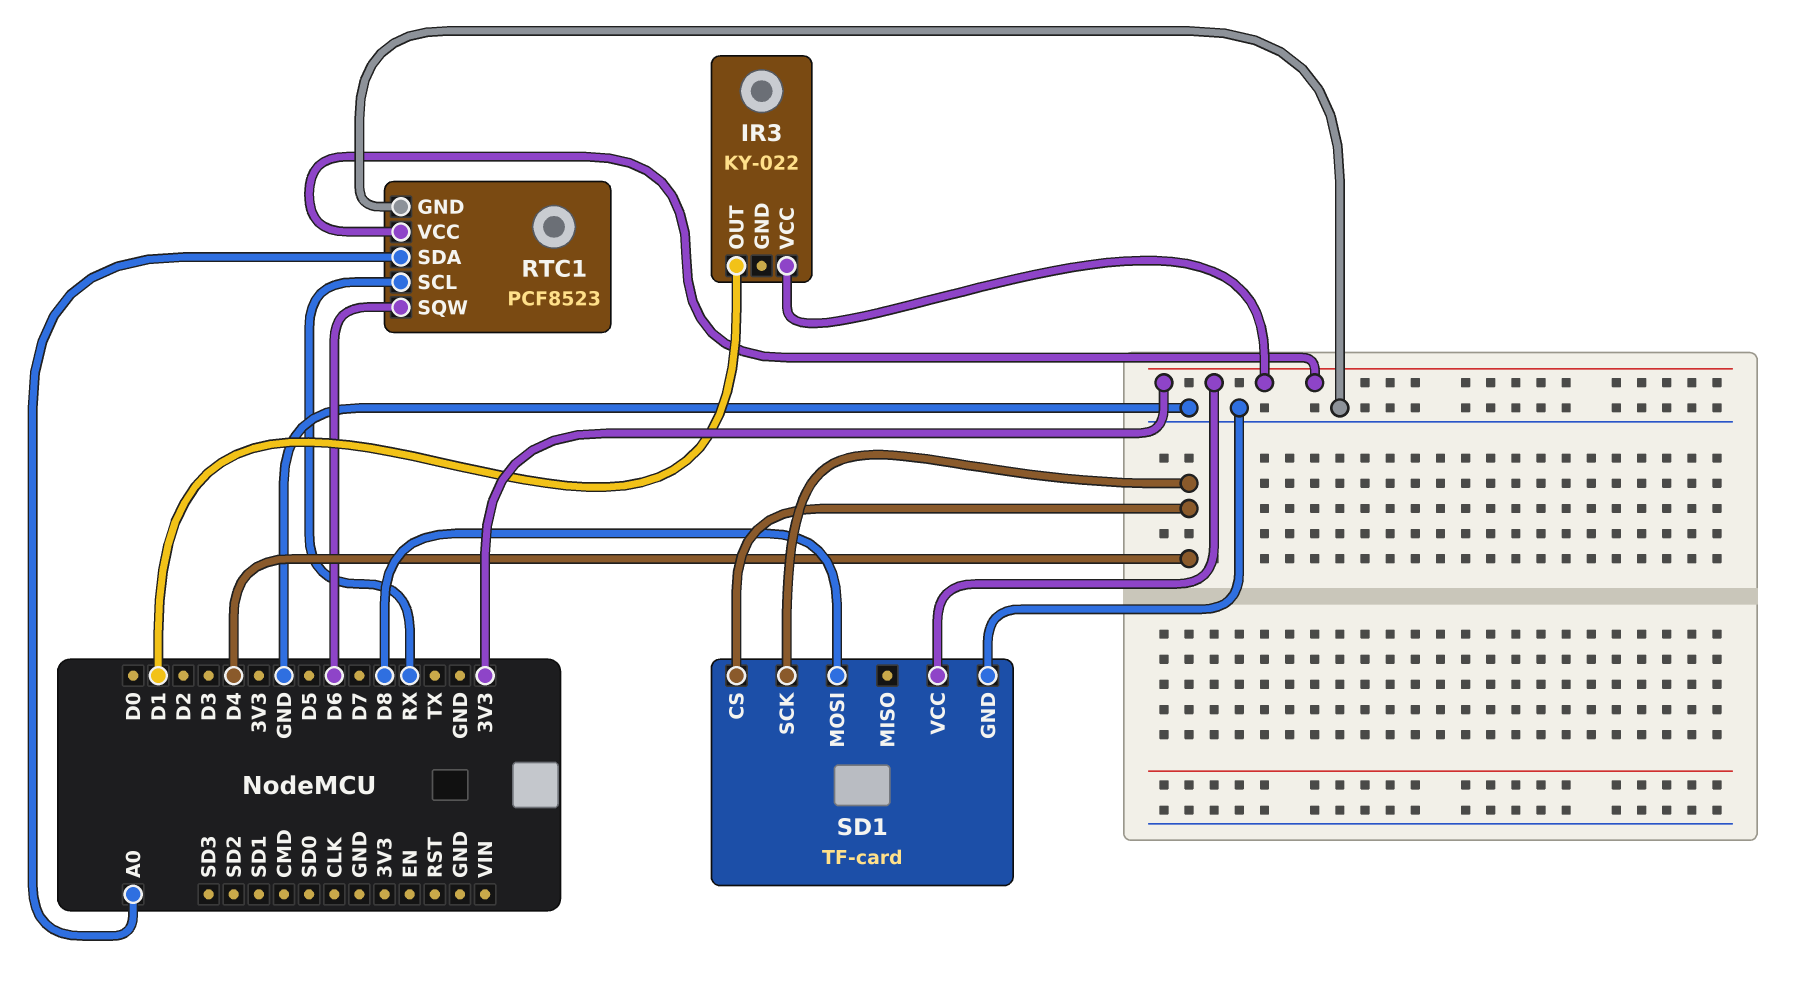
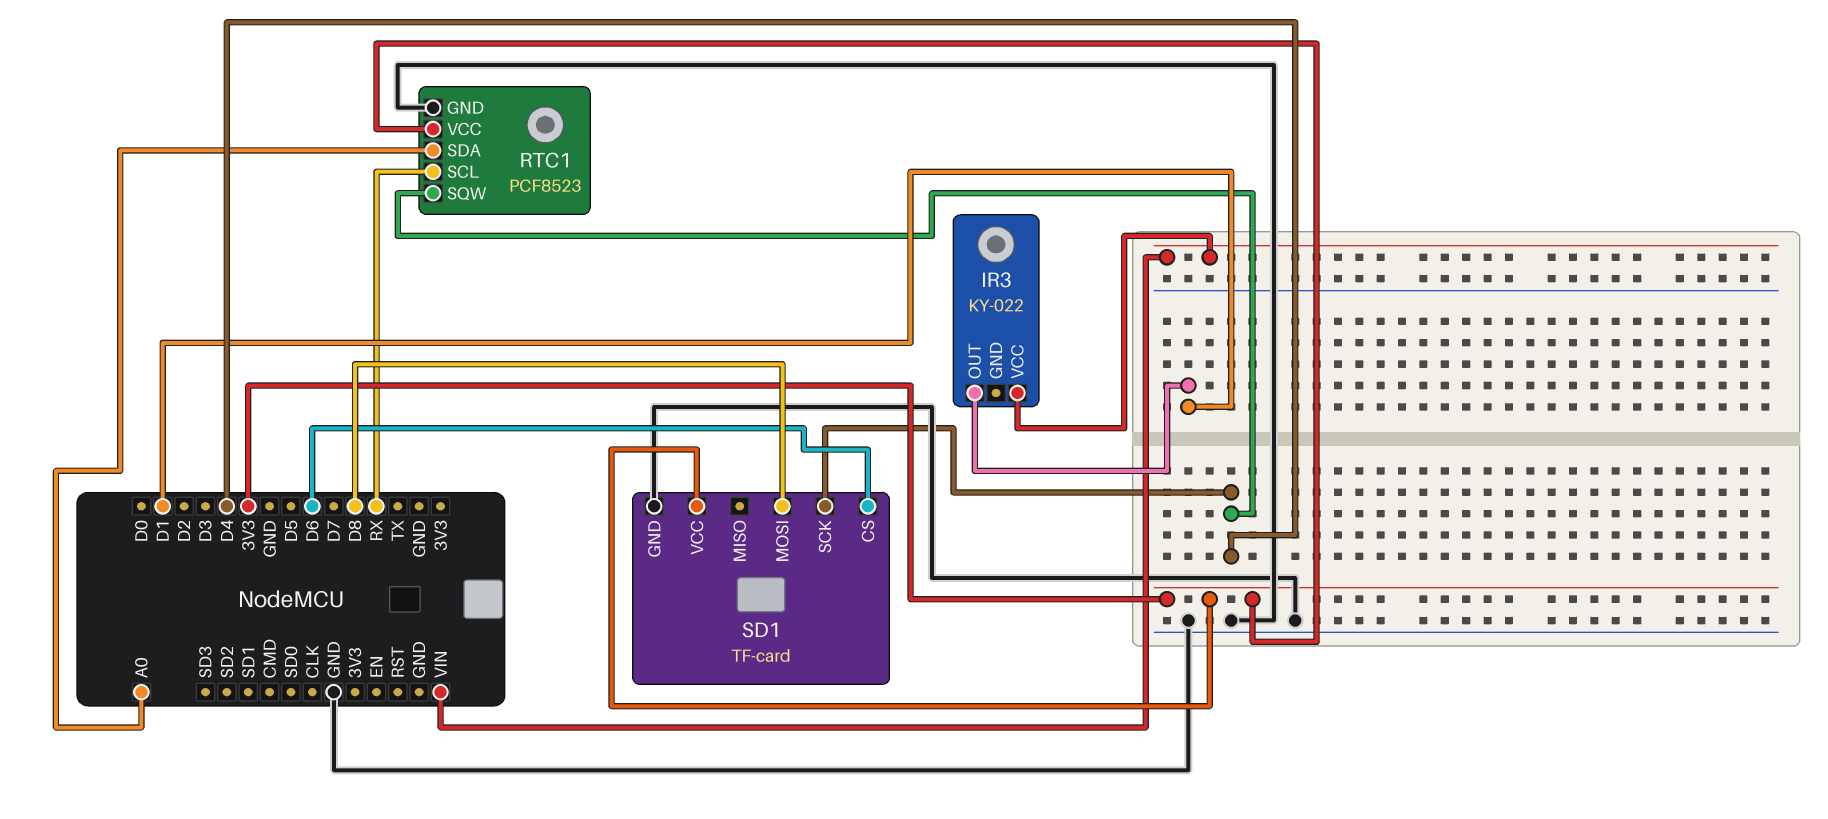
IR3 pin VCC: 3V3 -> VIN
RTC1 pin SQW: D6 -> D4
SD1 pin CS: D4 -> D6

